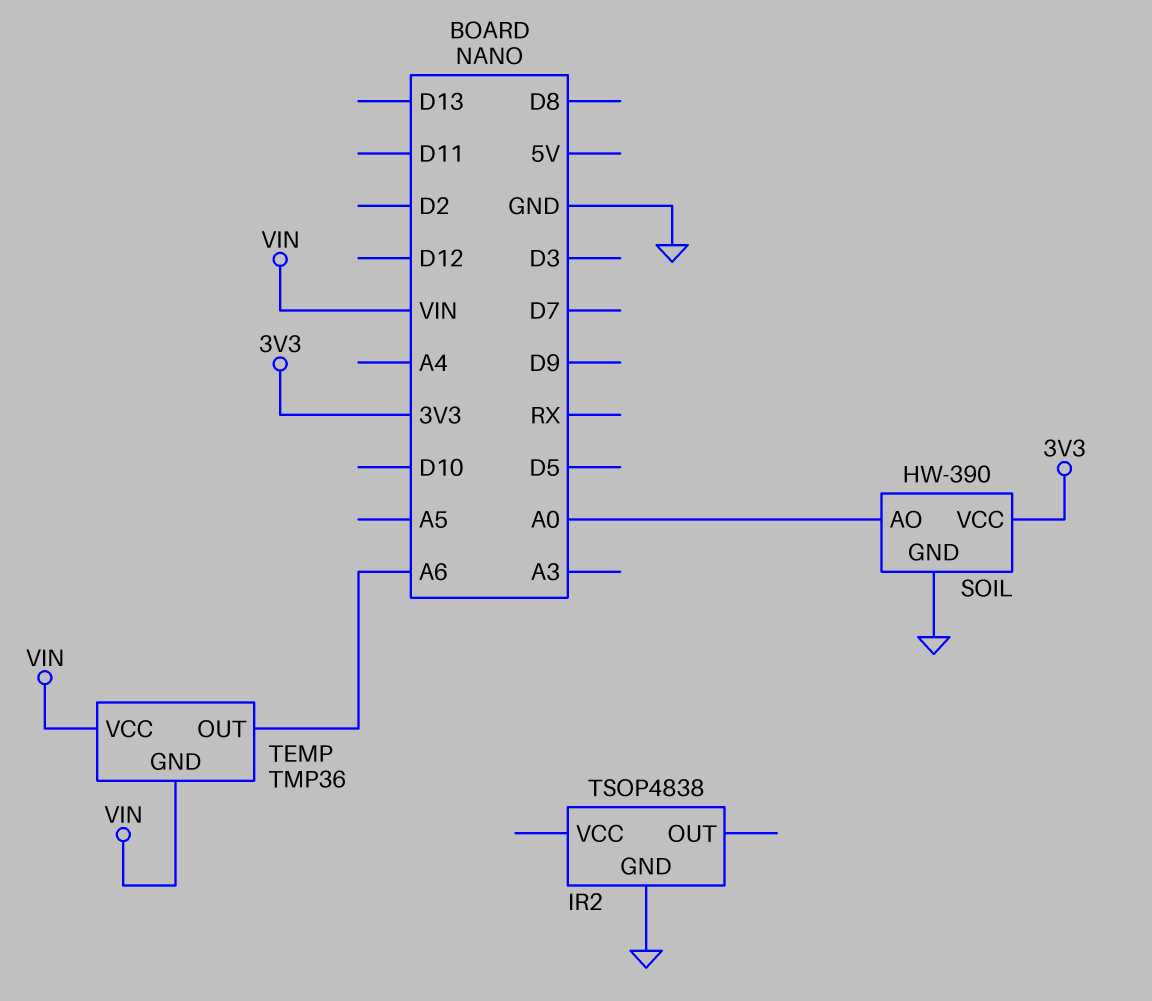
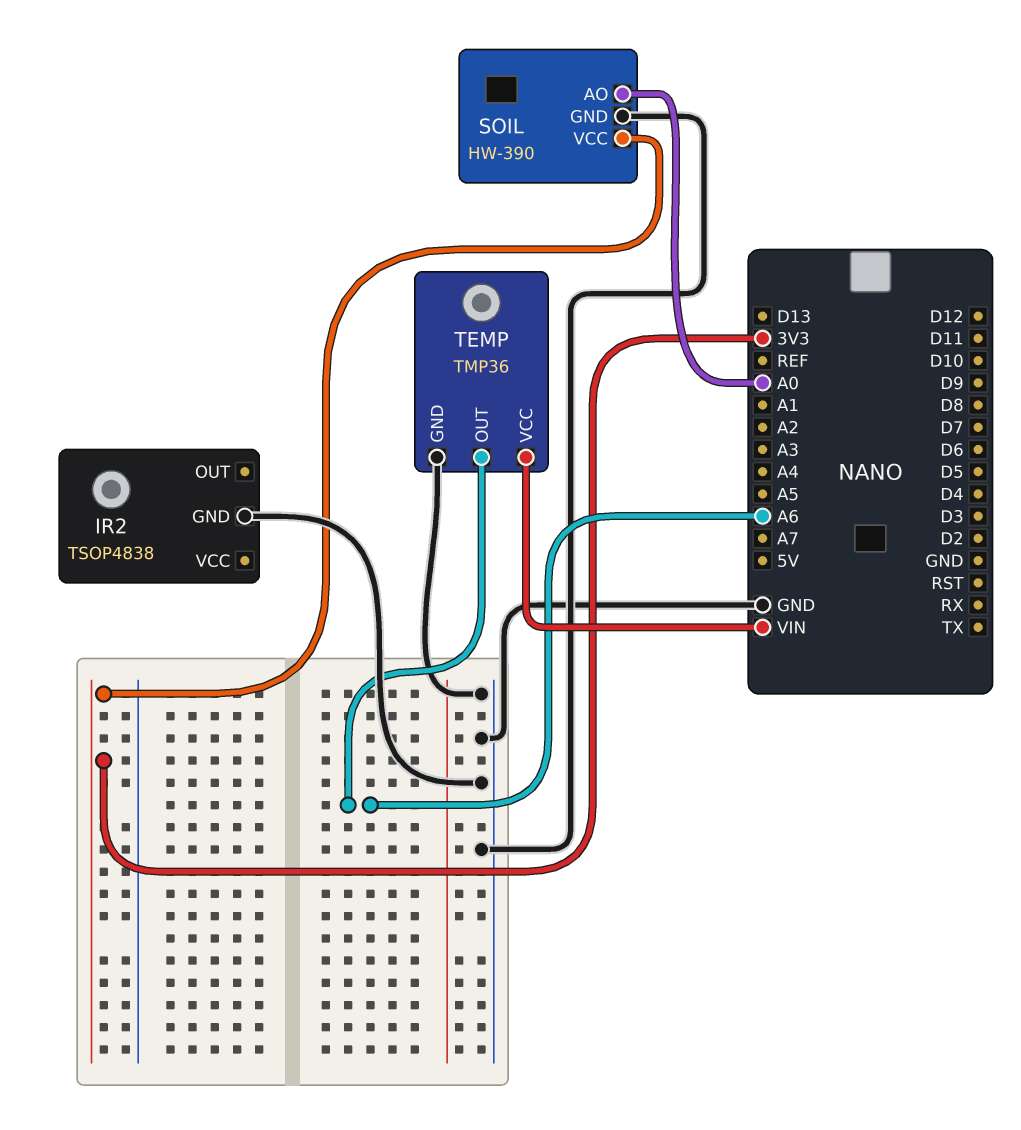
TEMP pin GND: VIN -> GND

